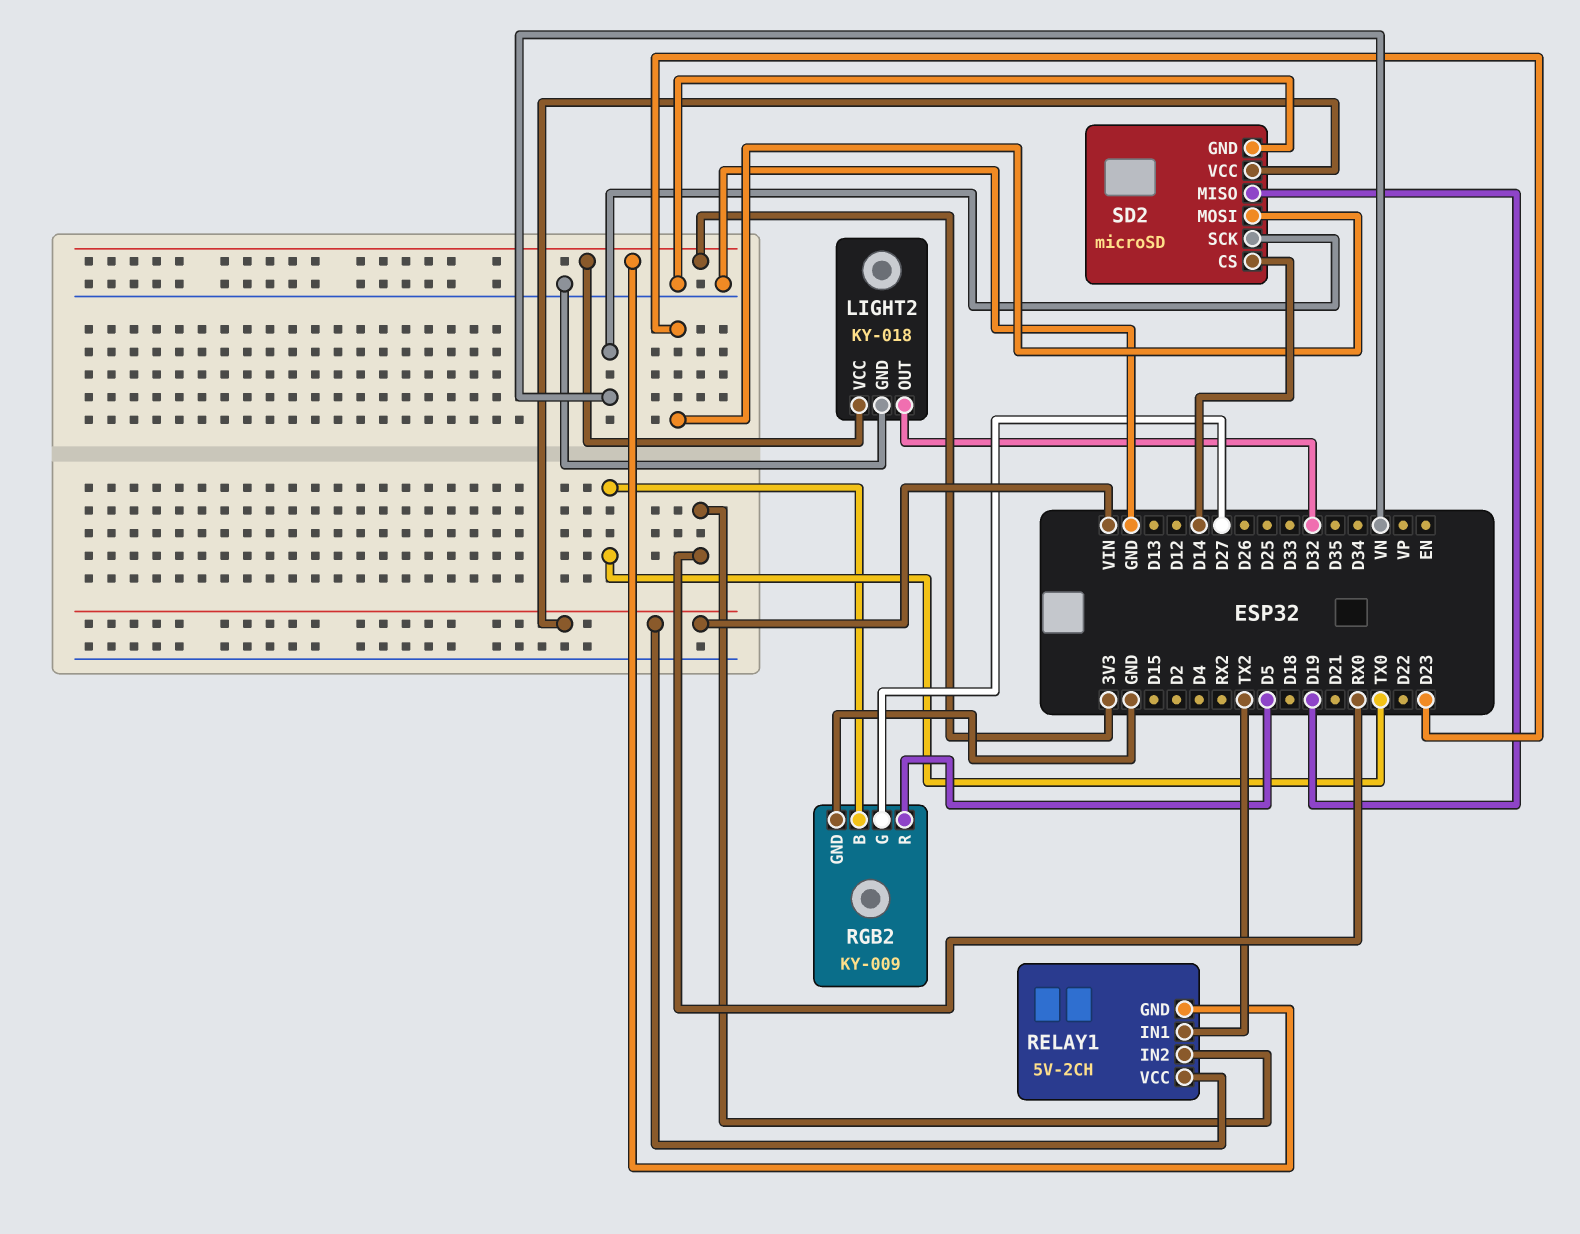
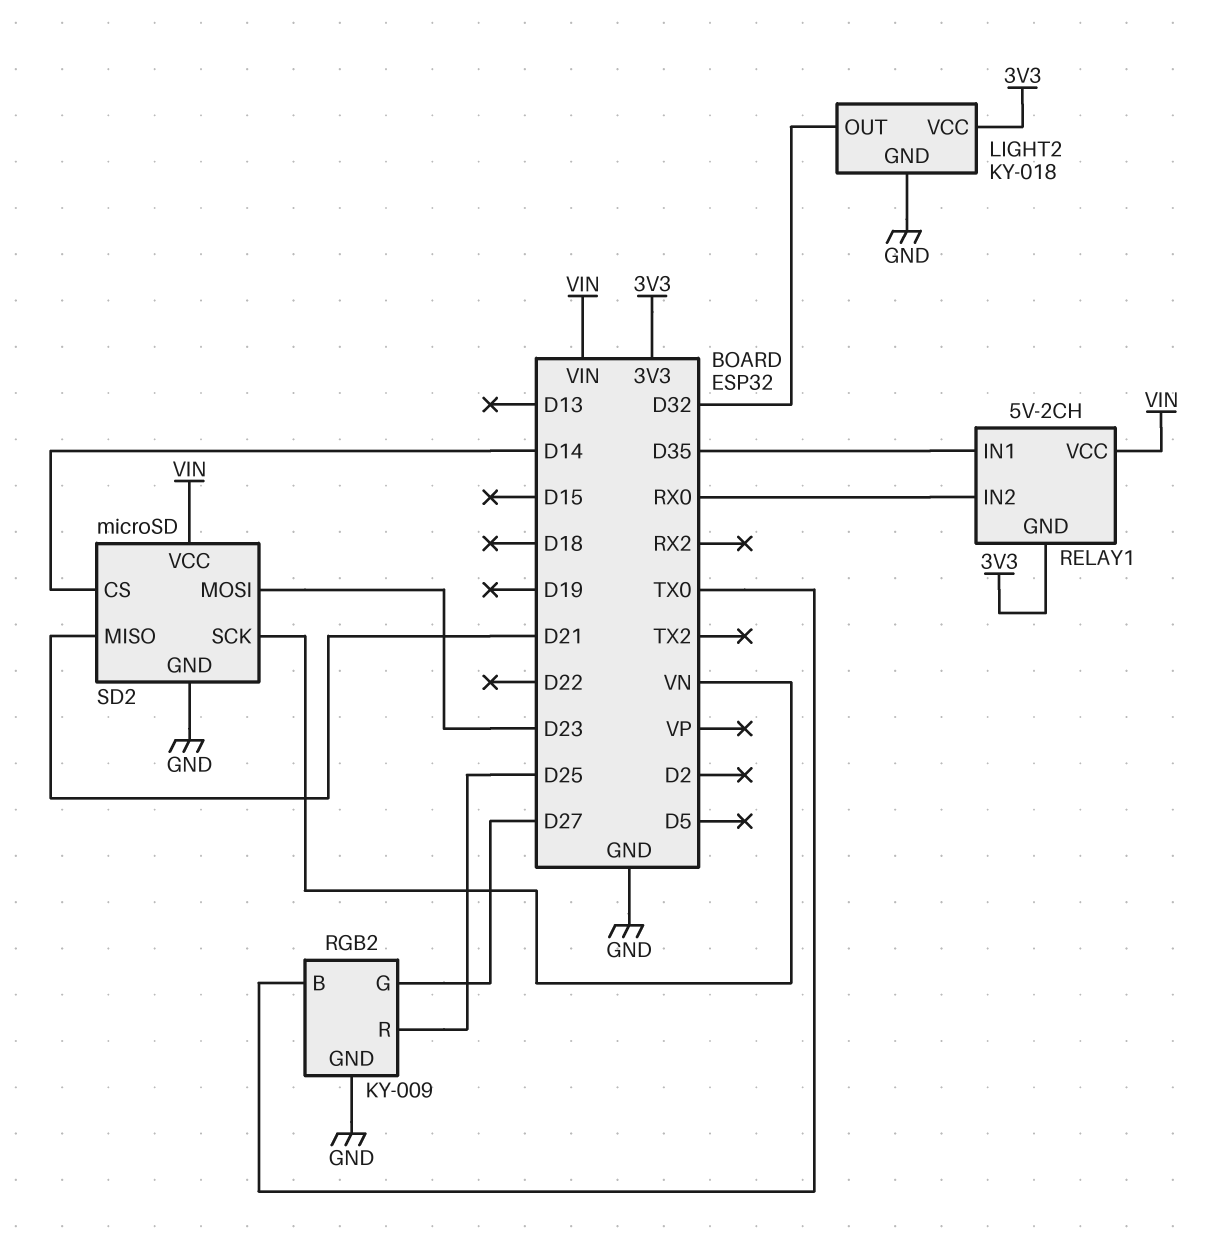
RELAY1 pin IN1: TX2 -> D35
RGB2 pin R: D5 -> D25
SD2 pin MISO: D19 -> D21

